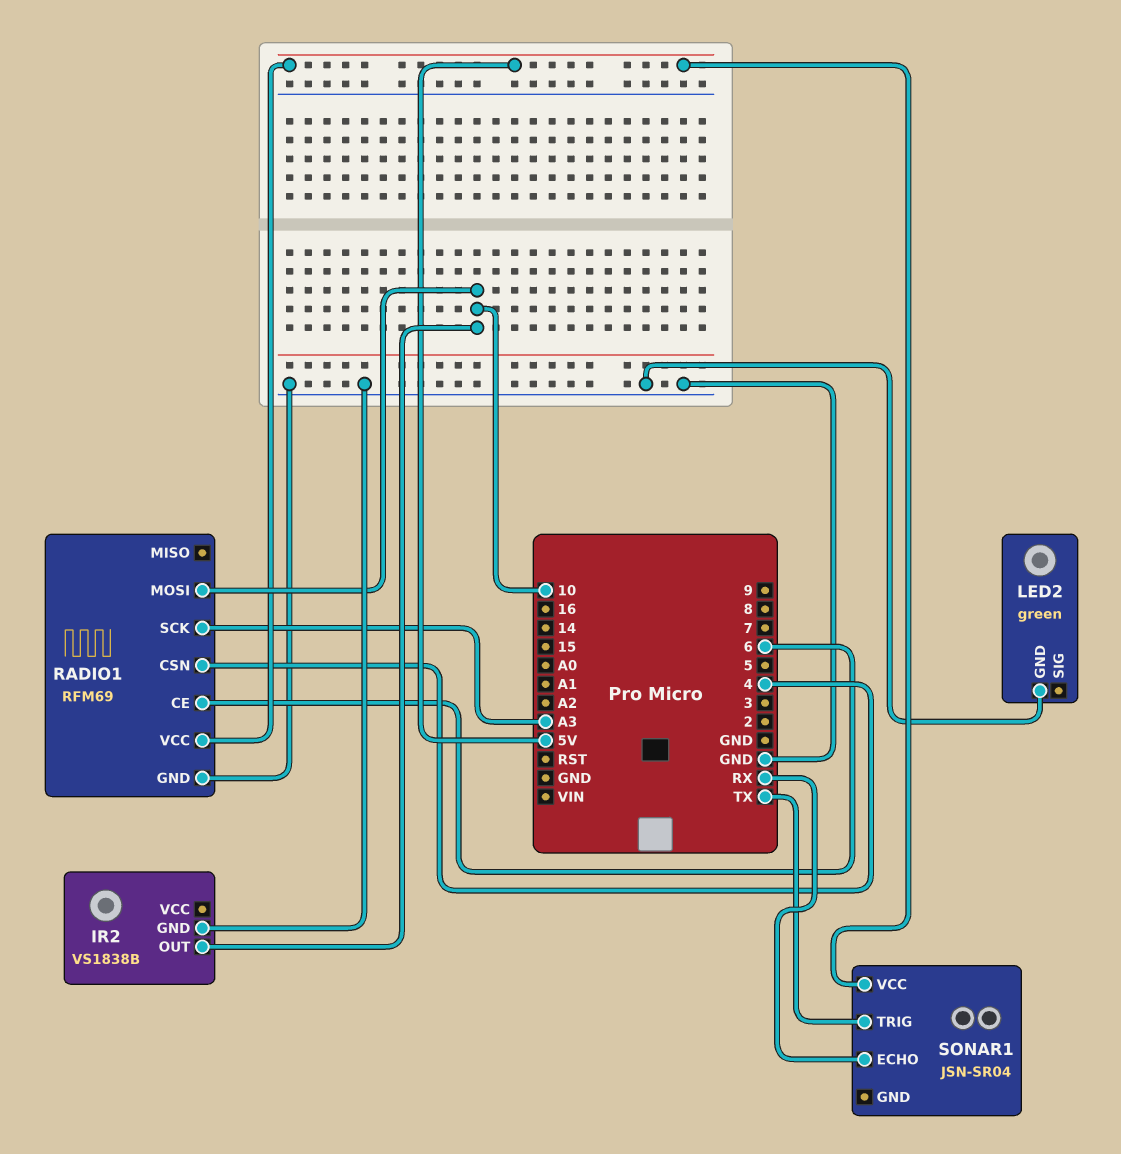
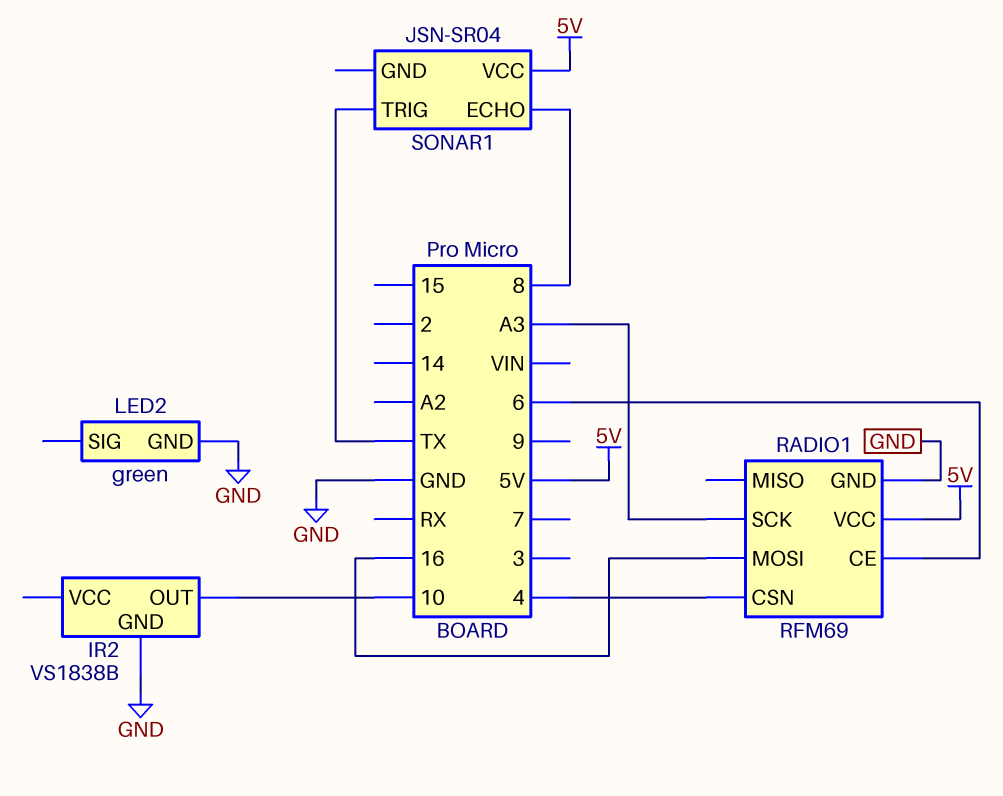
RADIO1 pin MOSI: 10 -> 16
SONAR1 pin ECHO: RX -> 8

